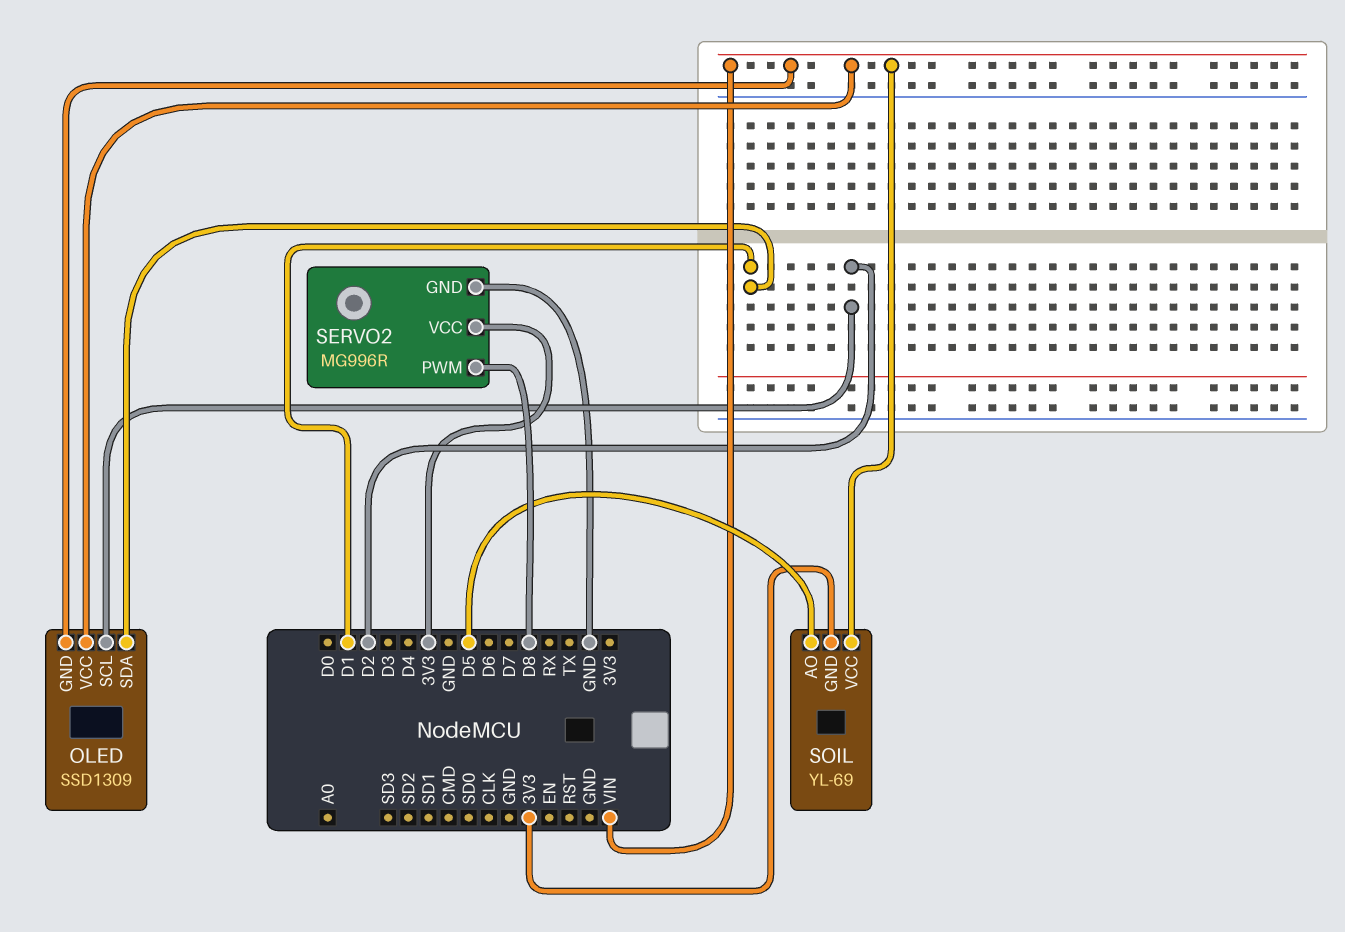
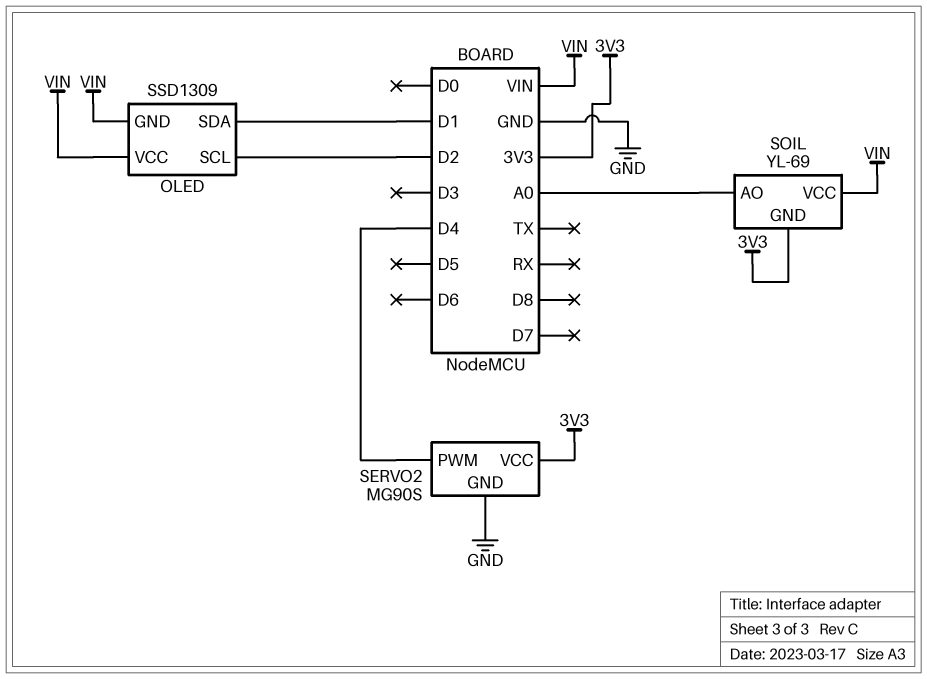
SERVO2: MG996R -> MG90S
SERVO2 pin PWM: D8 -> D4
SOIL pin AO: D5 -> A0

